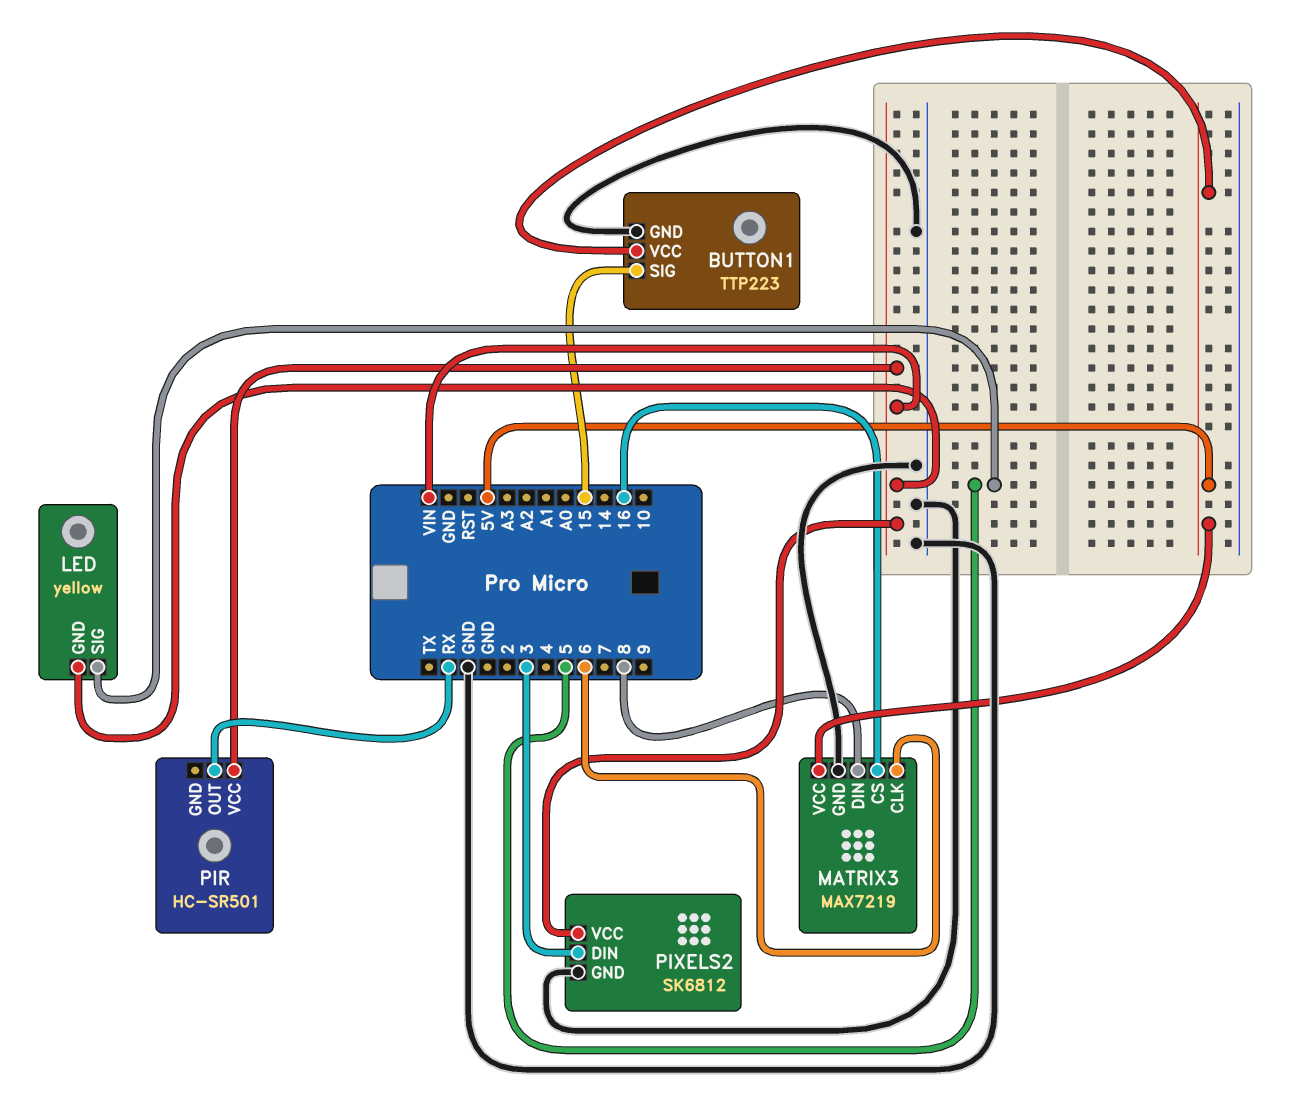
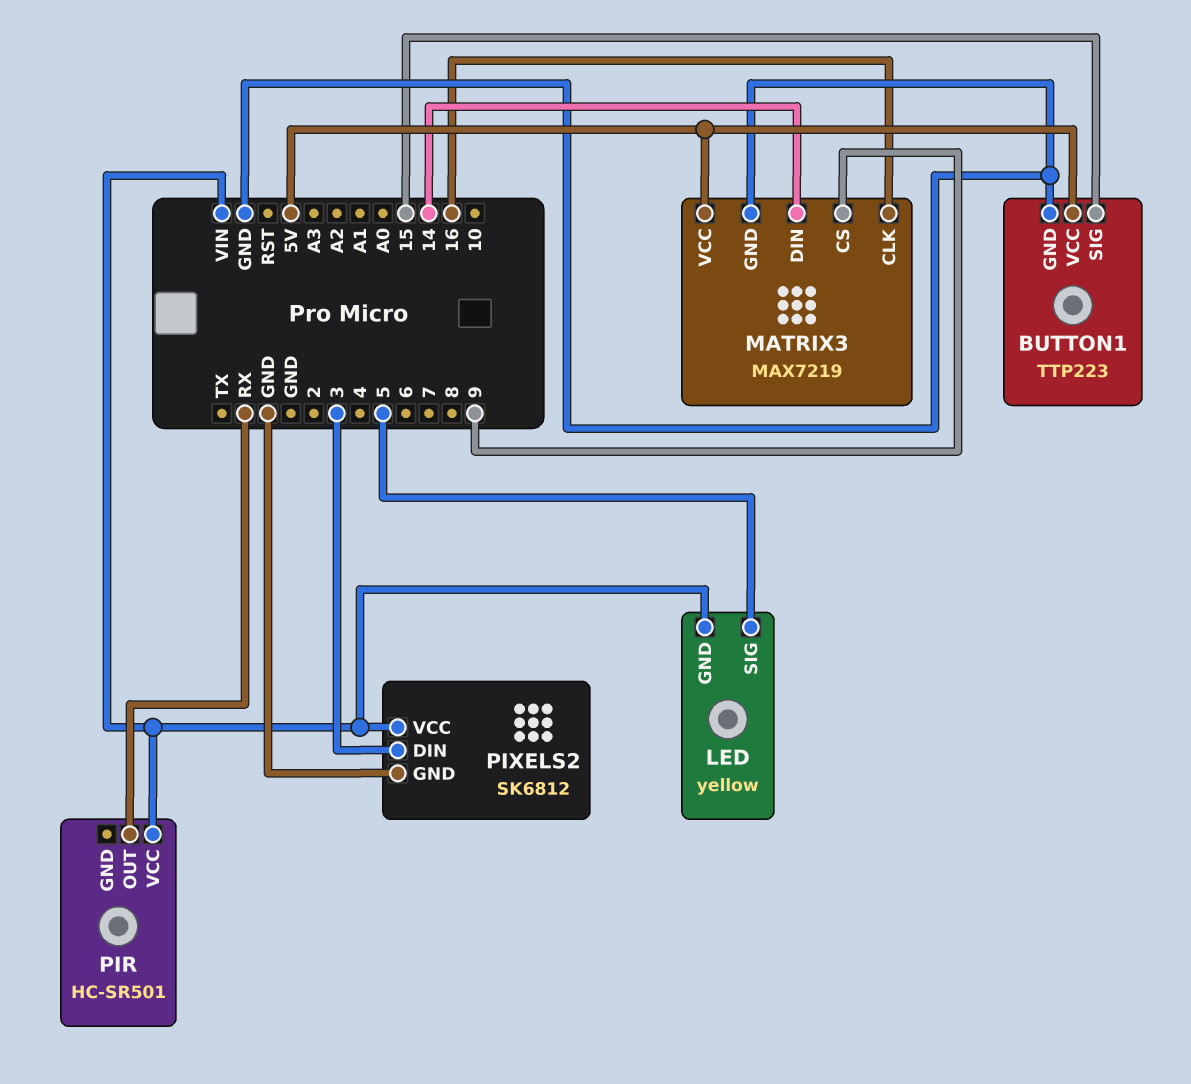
MATRIX3 pin CLK: 6 -> 16
MATRIX3 pin CS: 16 -> 9
MATRIX3 pin DIN: 8 -> 14

